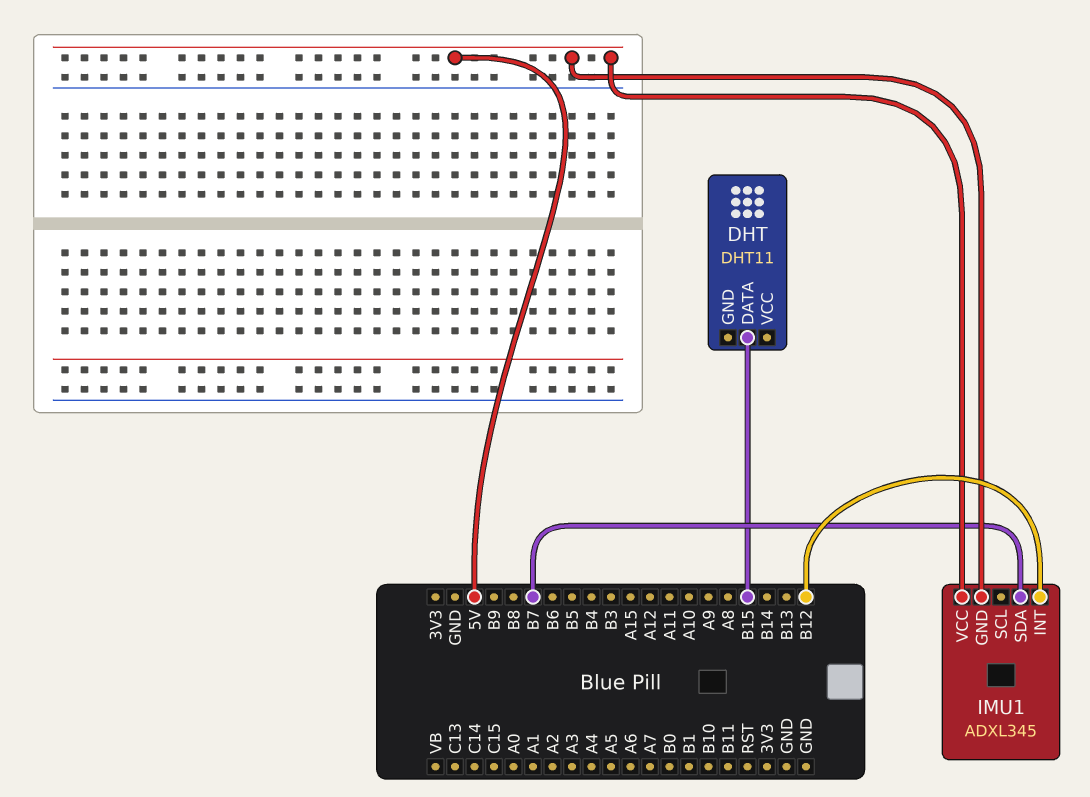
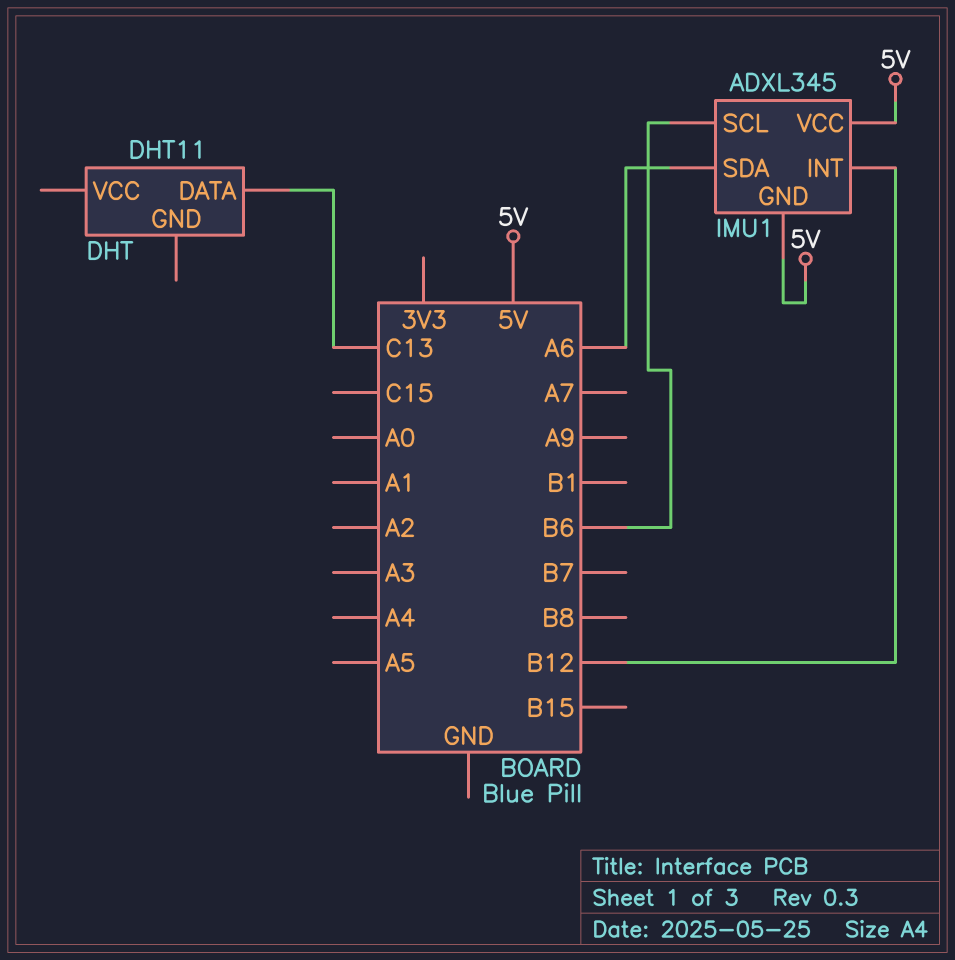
DHT pin DATA: B15 -> C13
IMU1 pin SCL: none -> B6
IMU1 pin SDA: B7 -> A6

